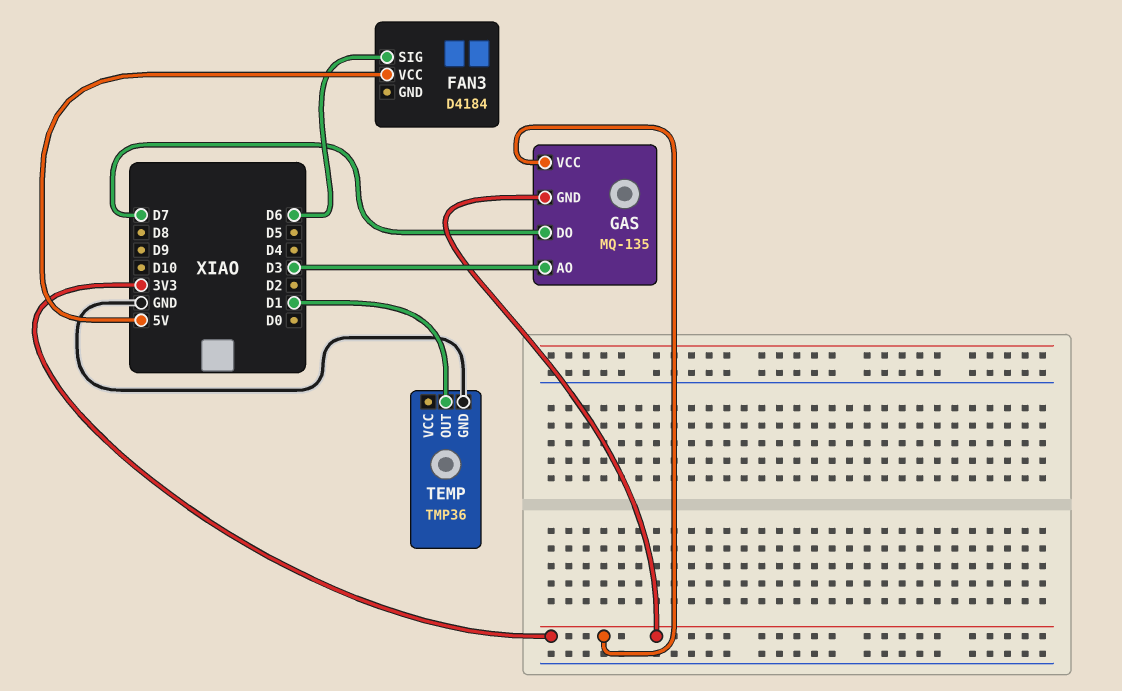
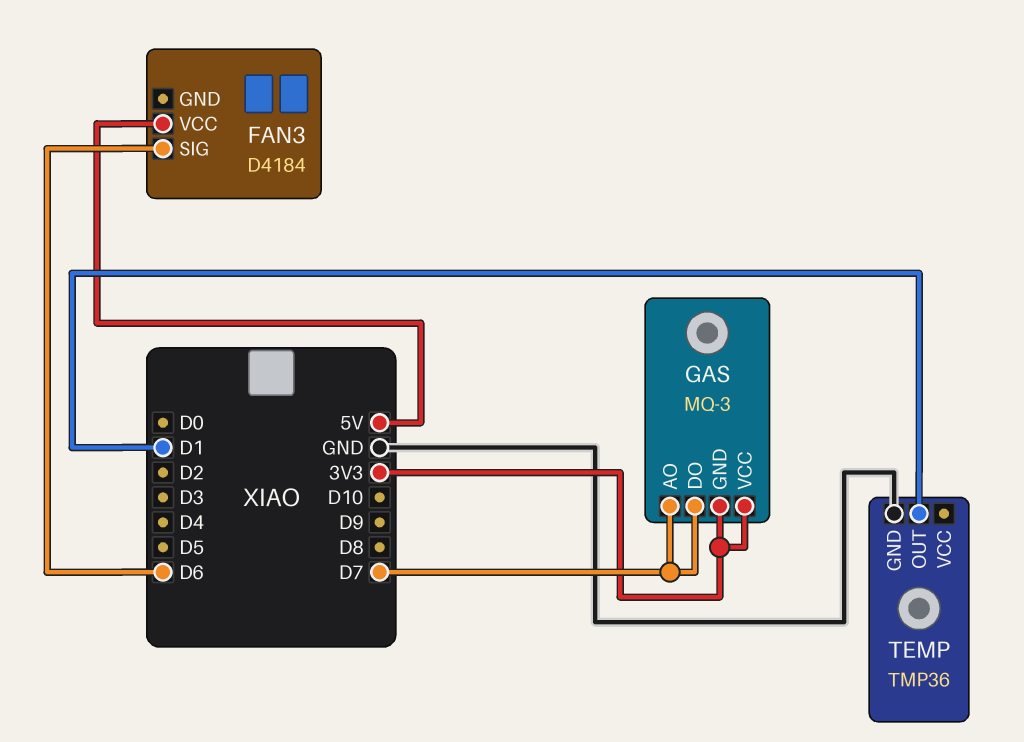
GAS: MQ-135 -> MQ-3
GAS pin AO: D3 -> D7

